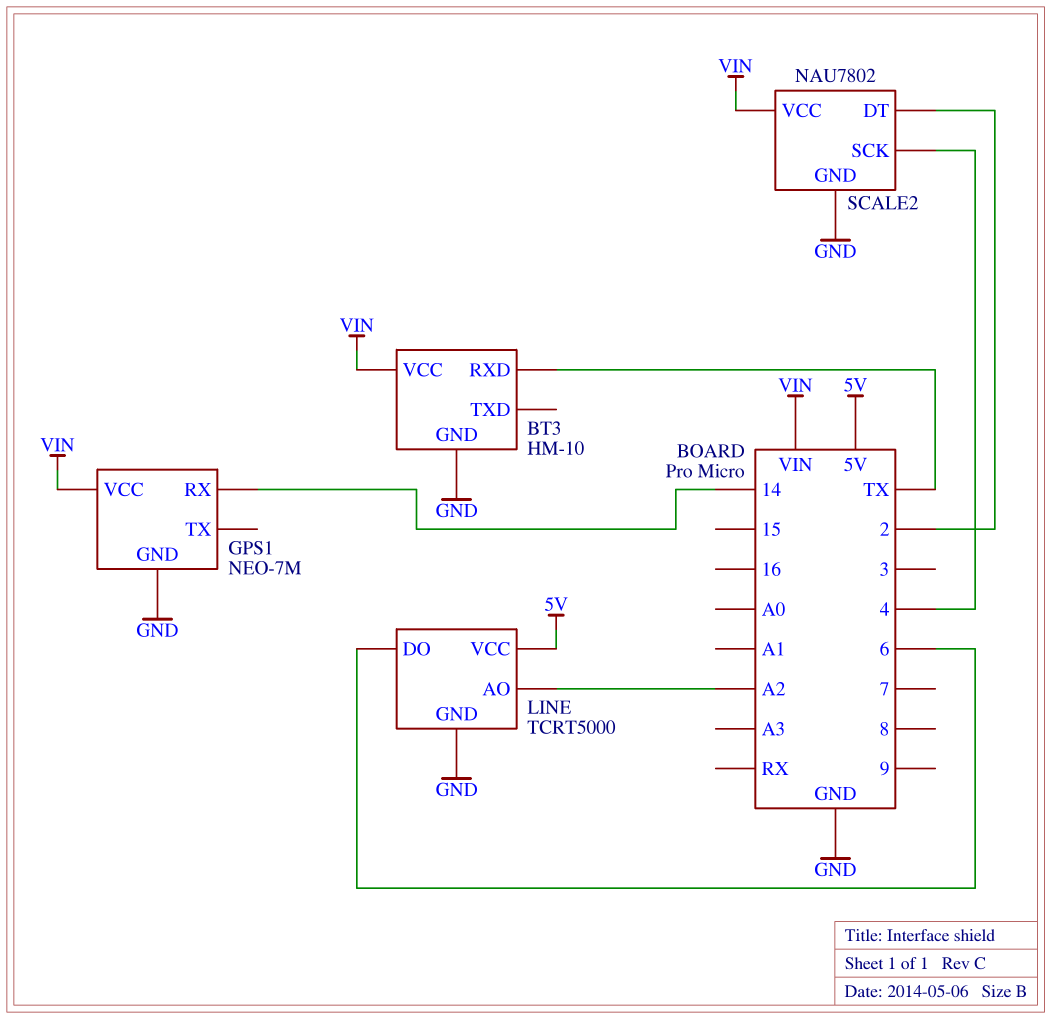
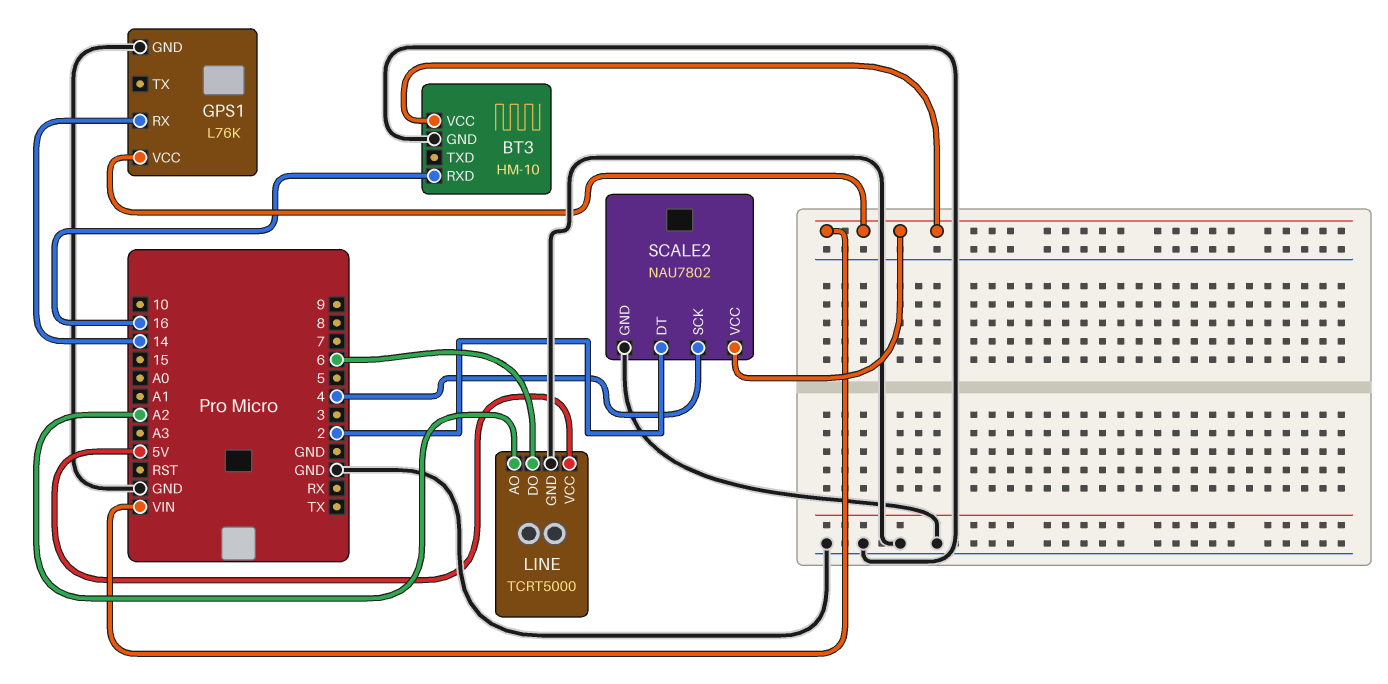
BT3 pin RXD: TX -> 16
GPS1: NEO-7M -> L76K

